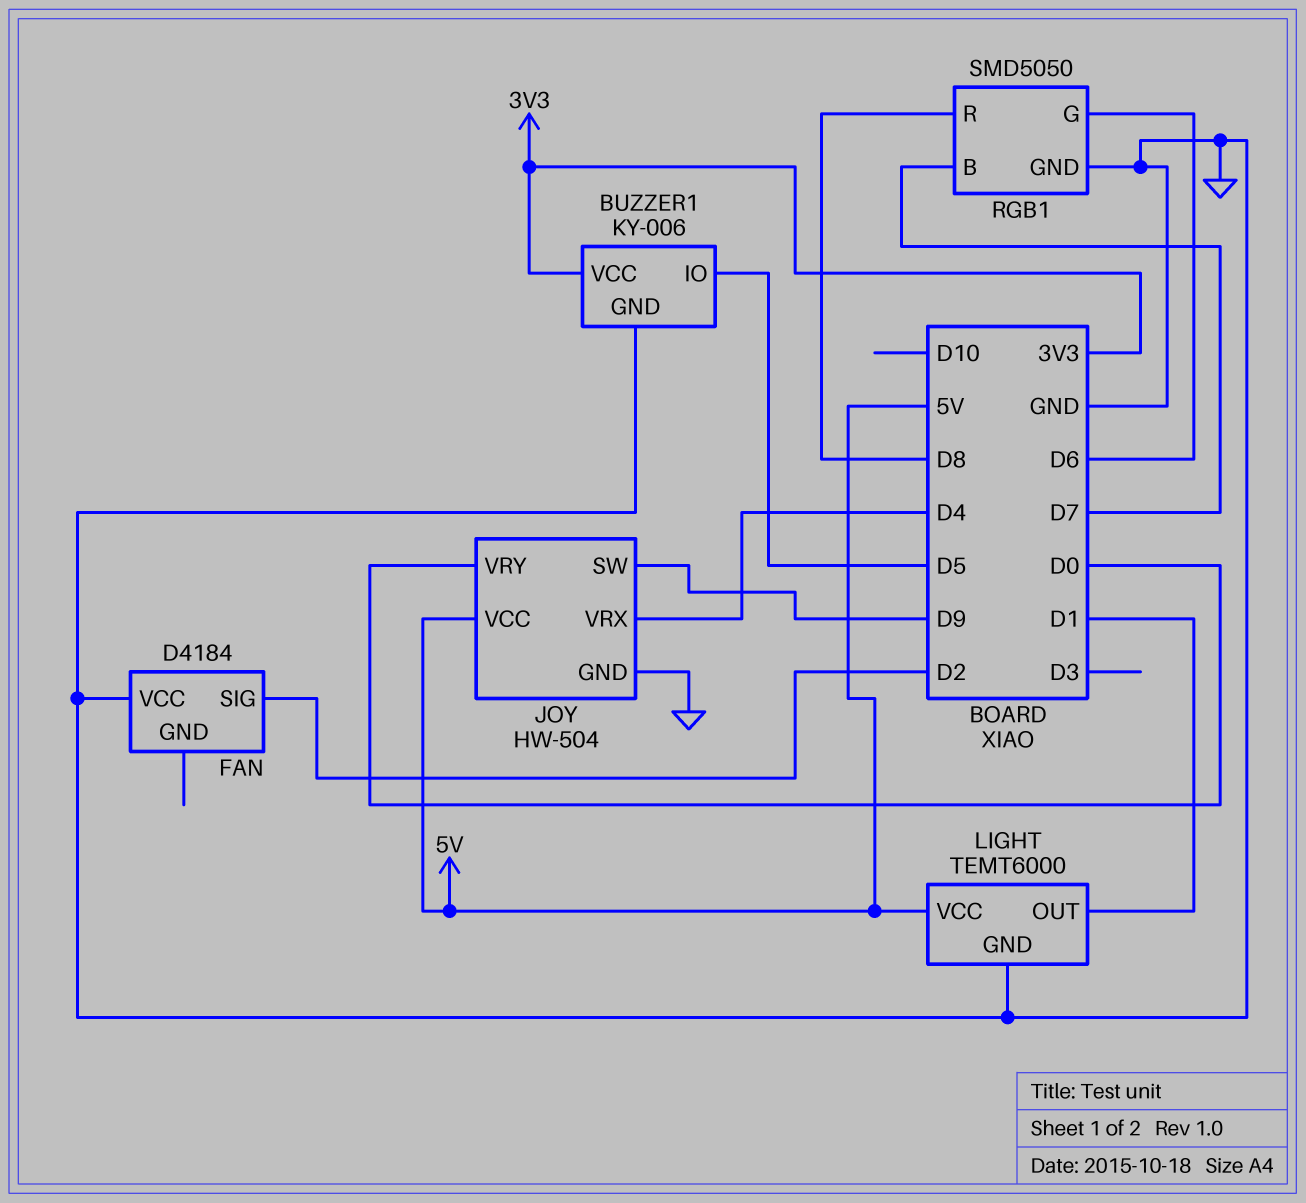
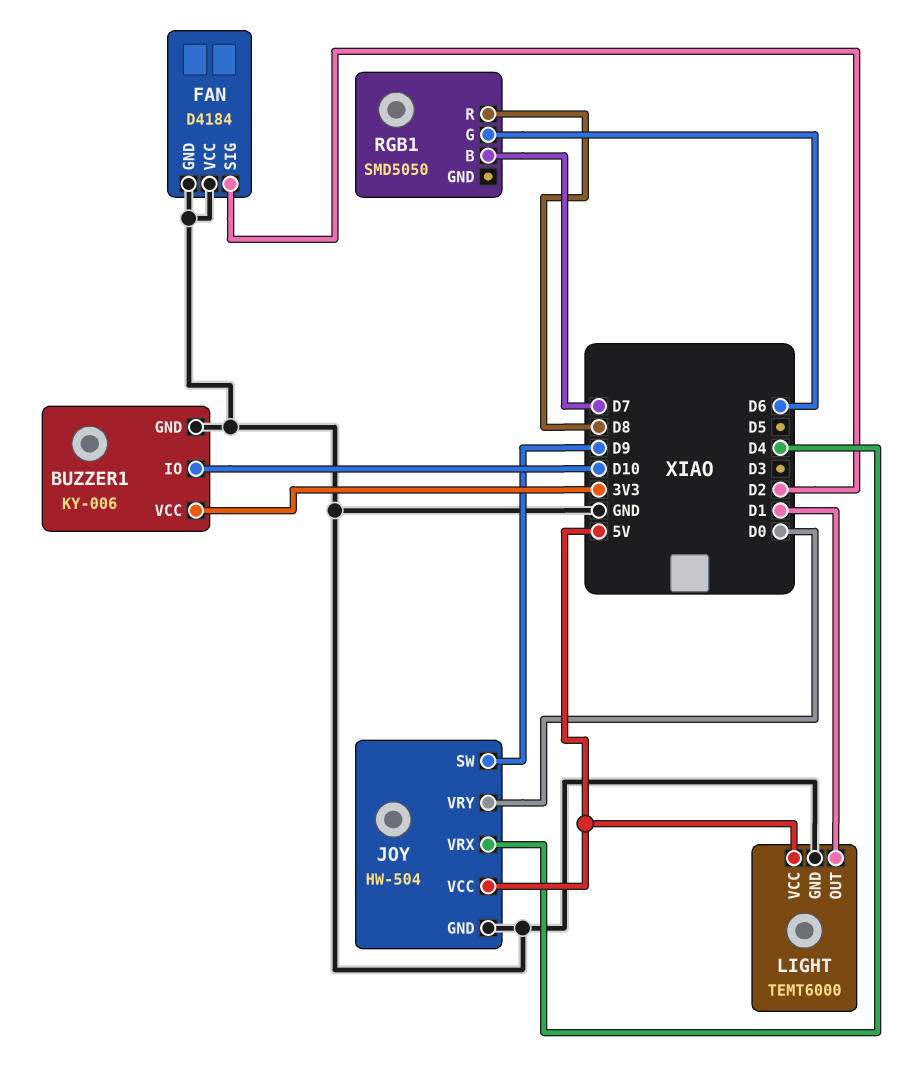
BUZZER1 pin IO: D5 -> D10
FAN pin GND: none -> GND
RGB1 pin GND: GND -> none

